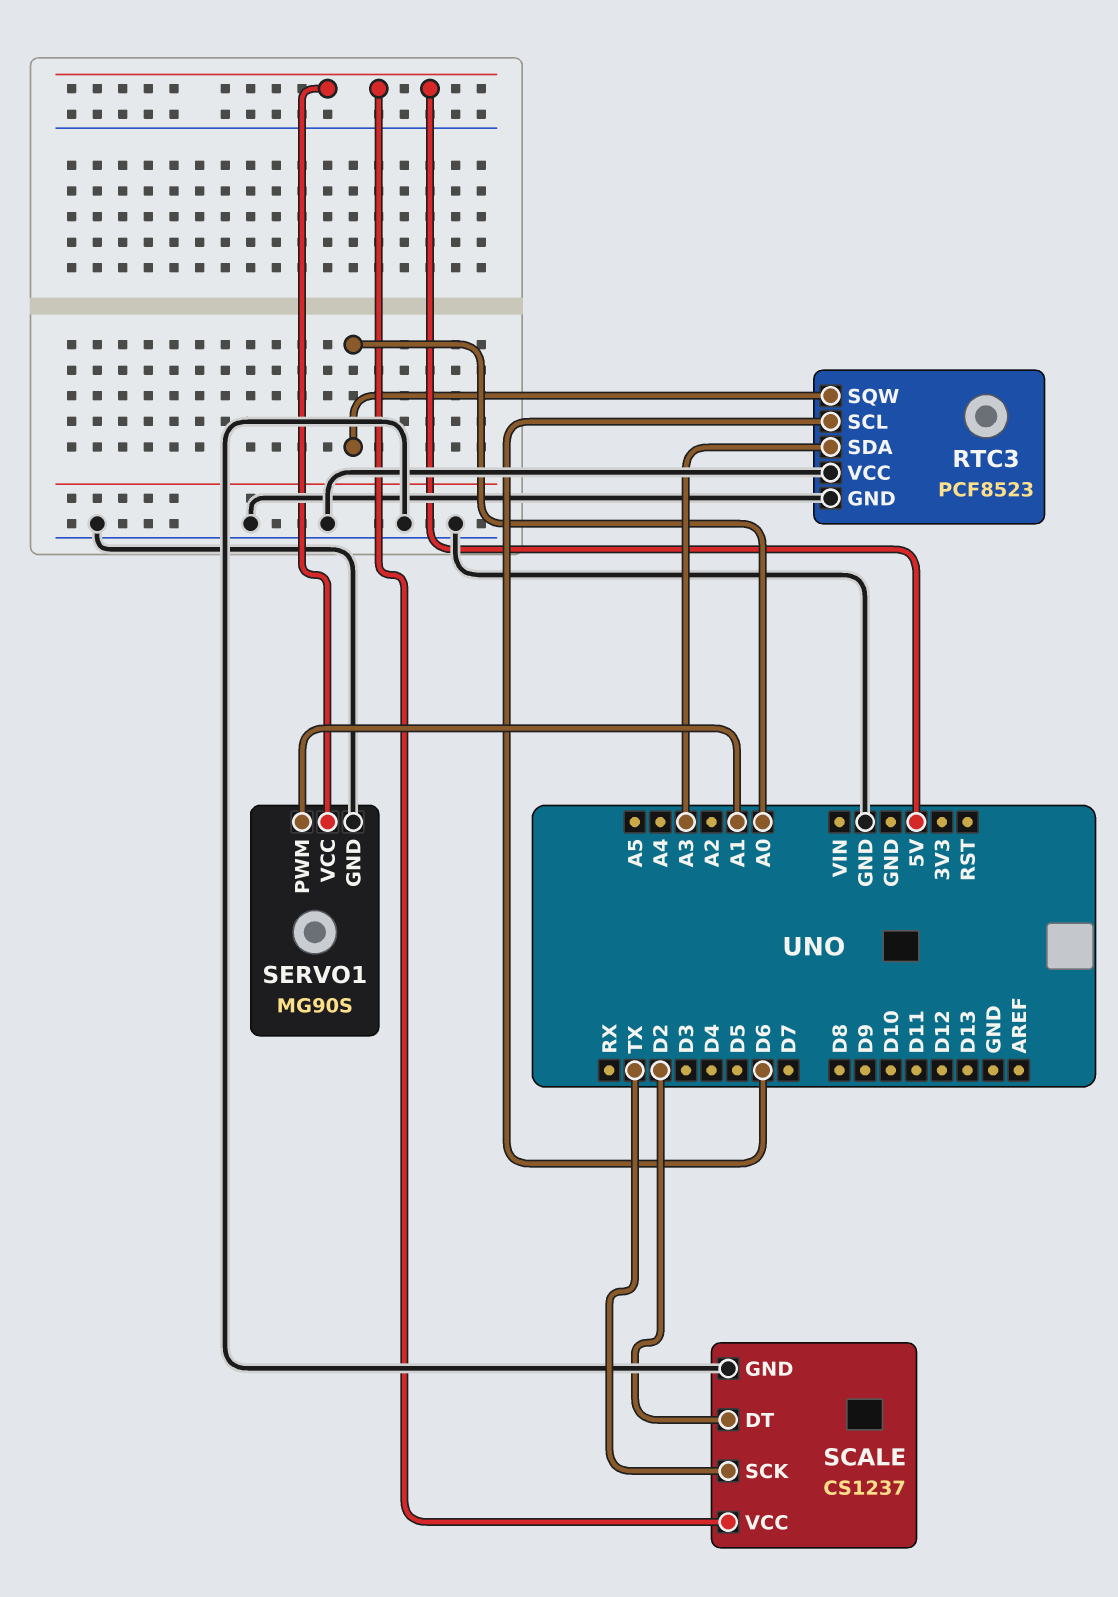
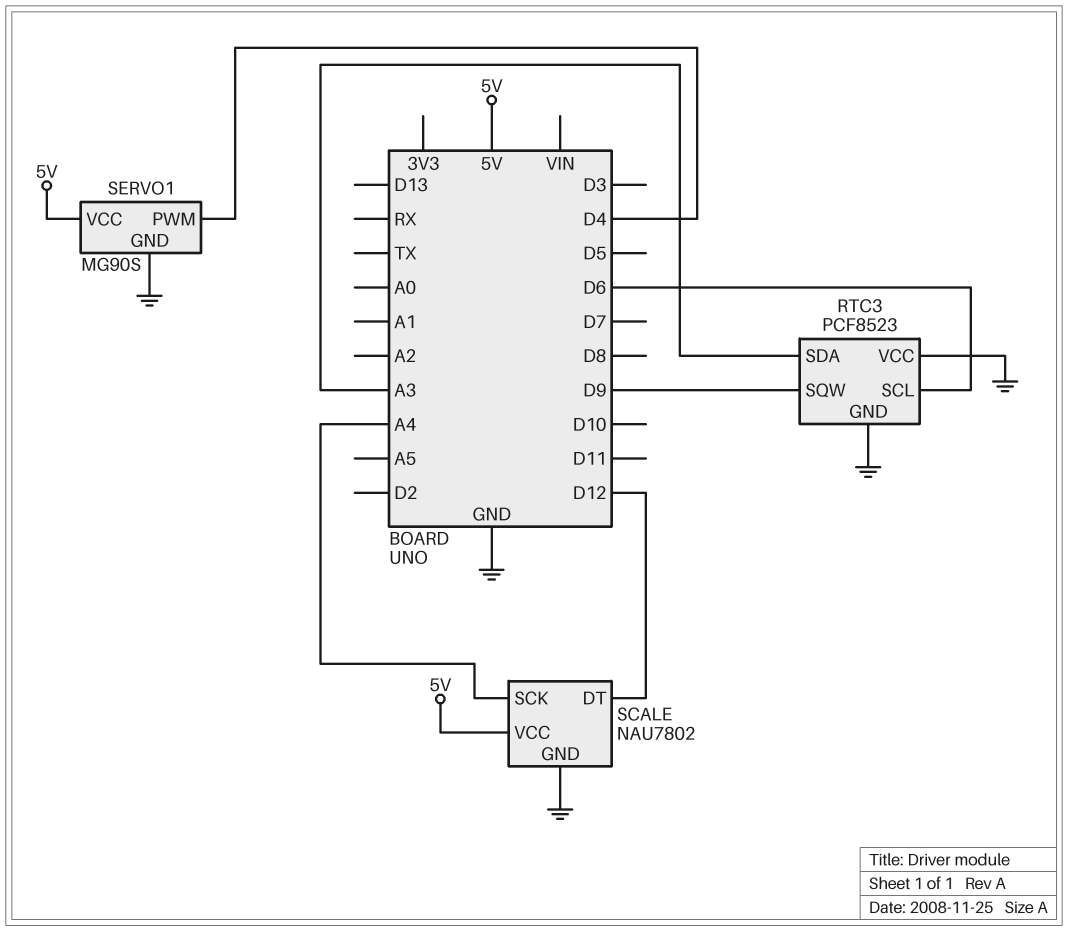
RTC3 pin SQW: A0 -> D9
SCALE: CS1237 -> NAU7802
SCALE pin DT: D2 -> D12
SCALE pin SCK: TX -> A4
SERVO1 pin PWM: A1 -> D4

